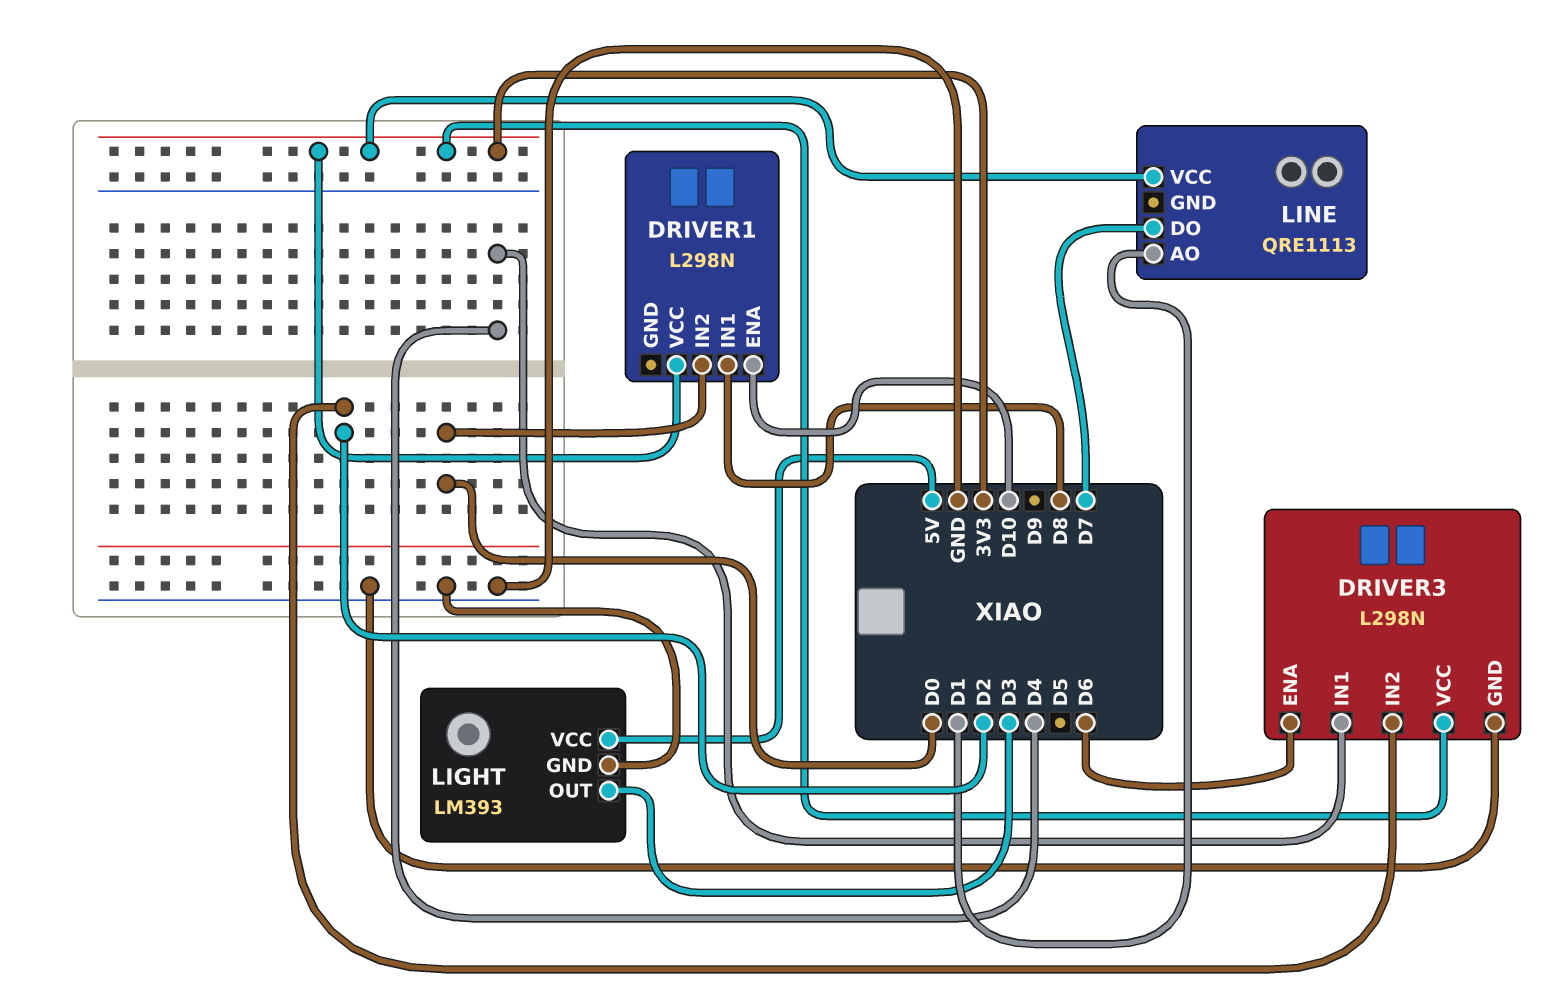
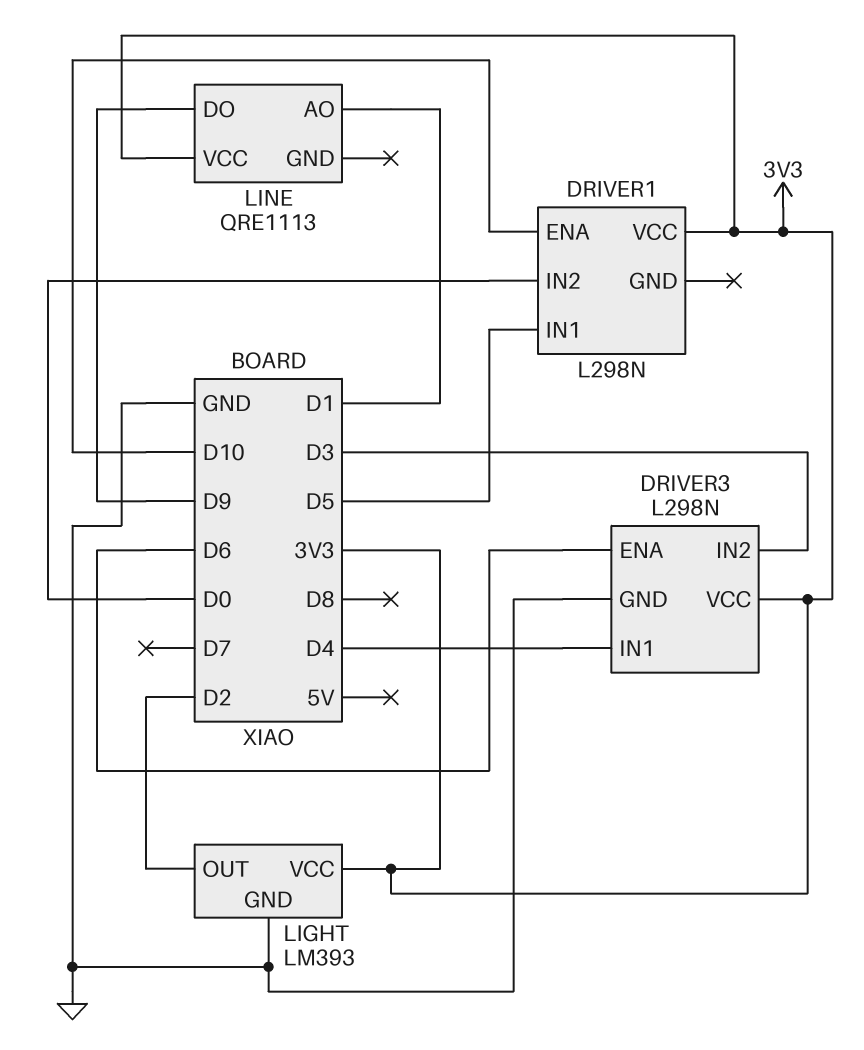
DRIVER1 pin IN1: D8 -> D5
DRIVER3 pin IN2: D2 -> D3
LIGHT pin OUT: D3 -> D2
LIGHT pin VCC: 5V -> 3V3
LINE pin DO: D7 -> D9

